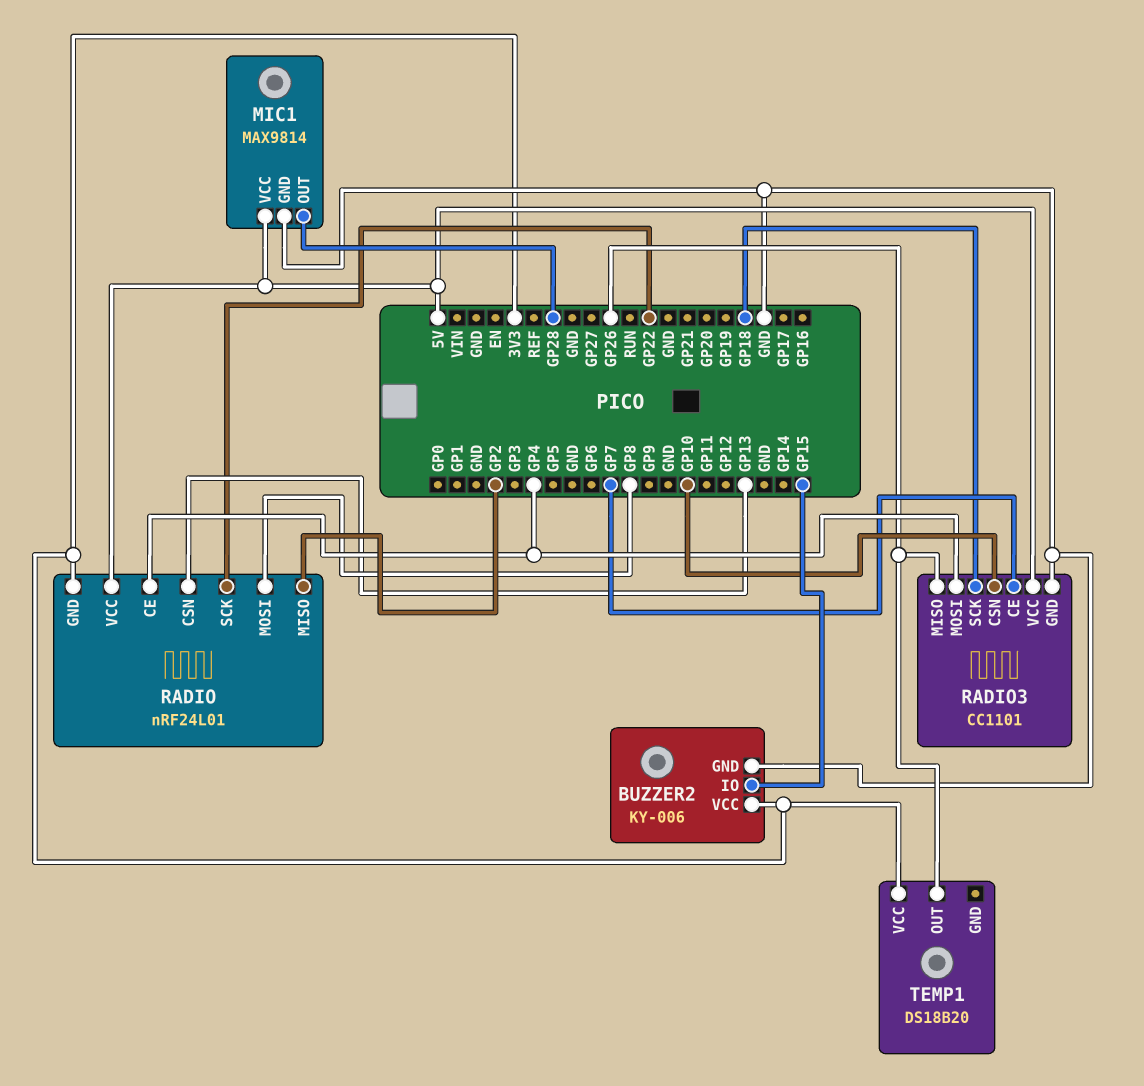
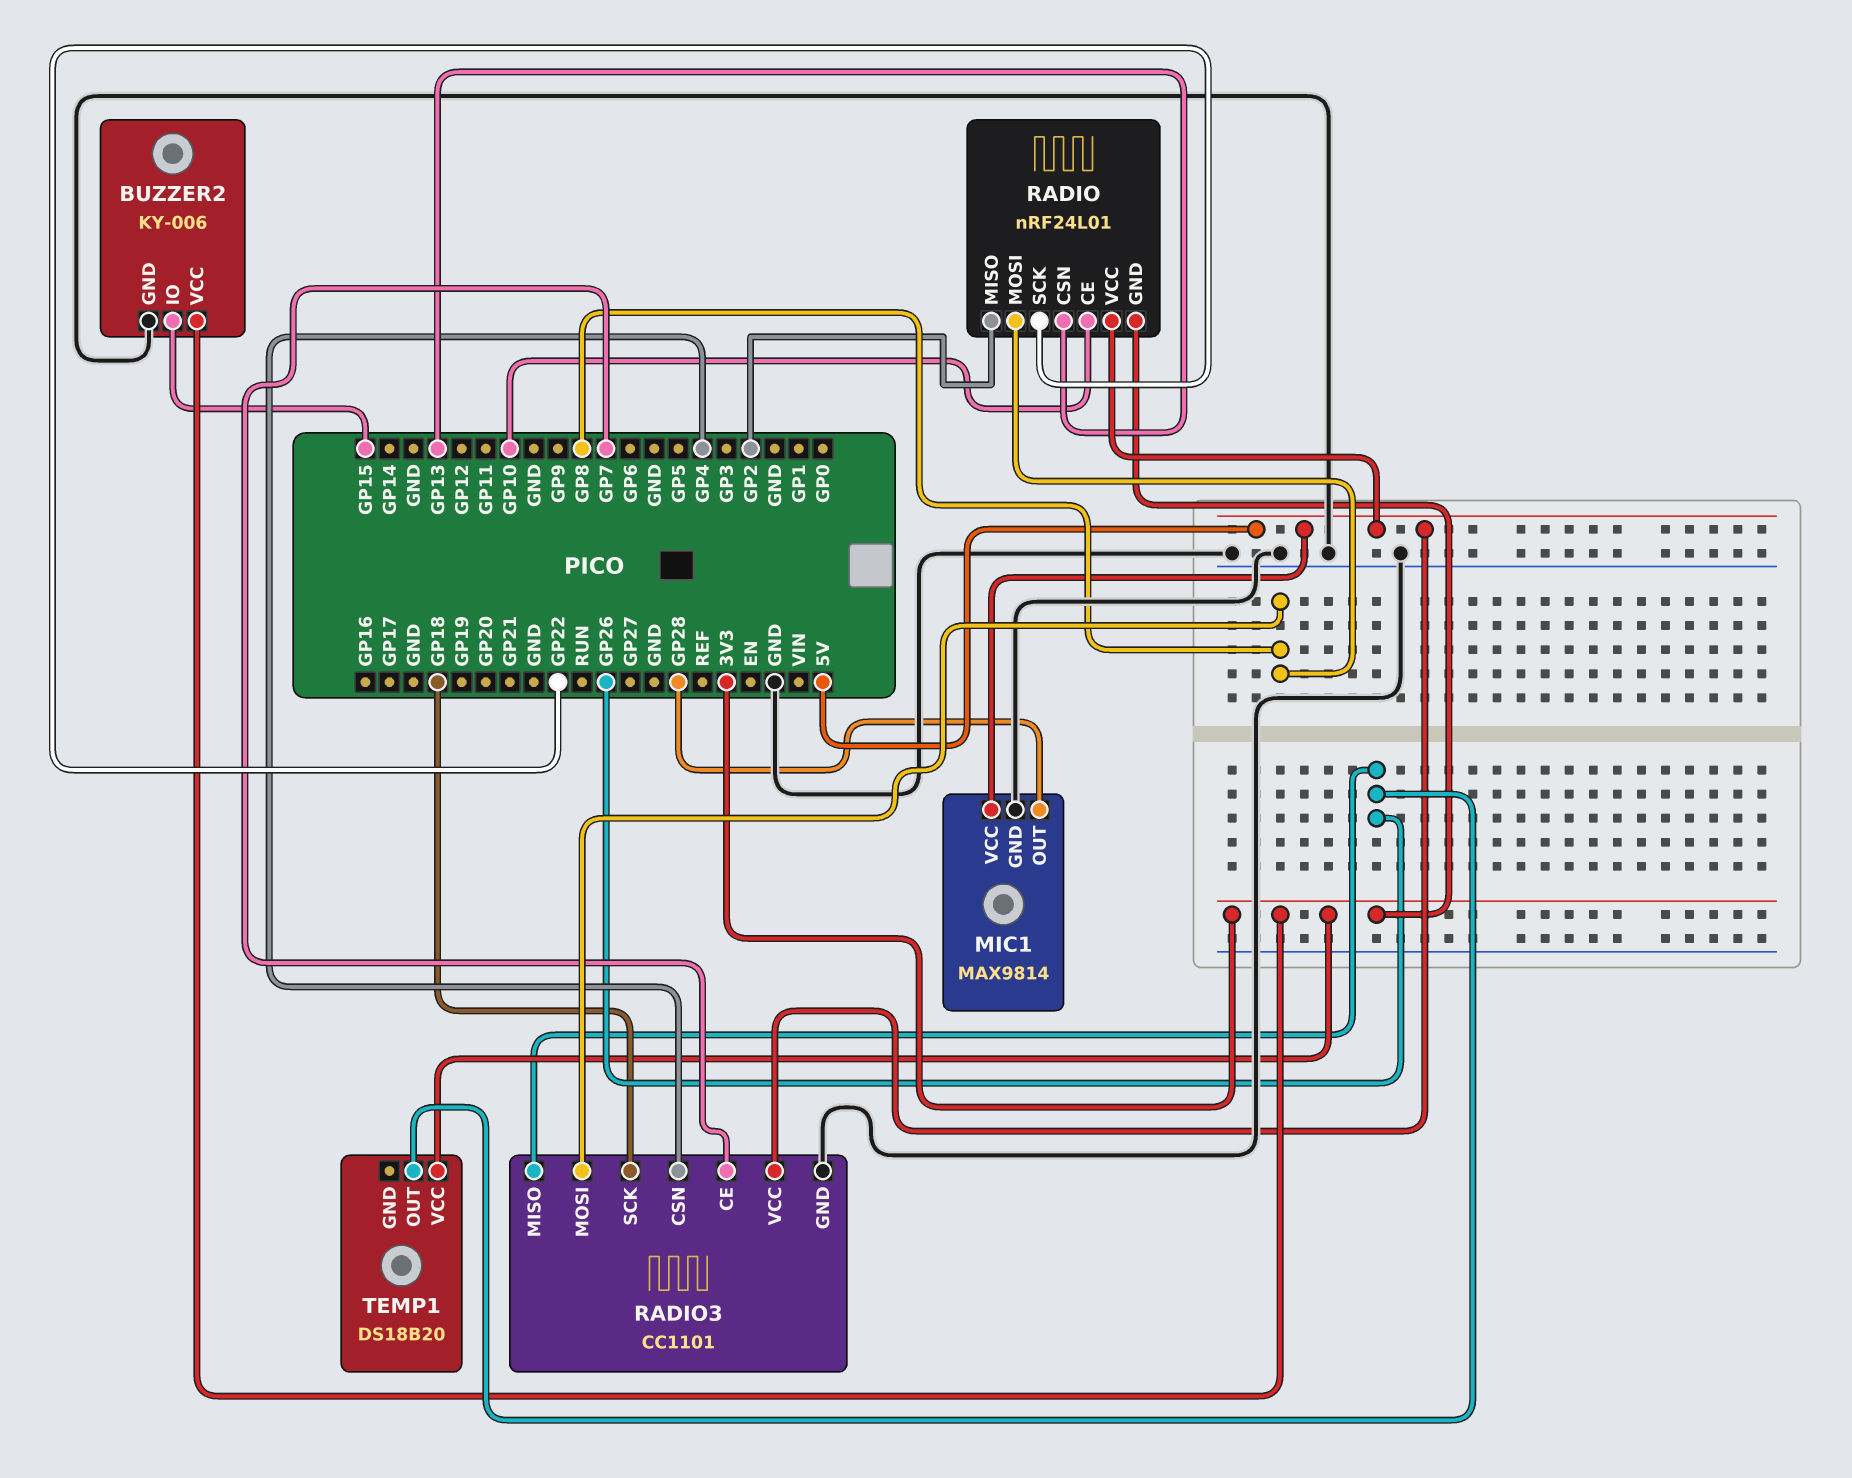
RADIO pin CE: GP4 -> GP10
RADIO3 pin CSN: GP10 -> GP4
RADIO3 pin MOSI: GP4 -> GP8

